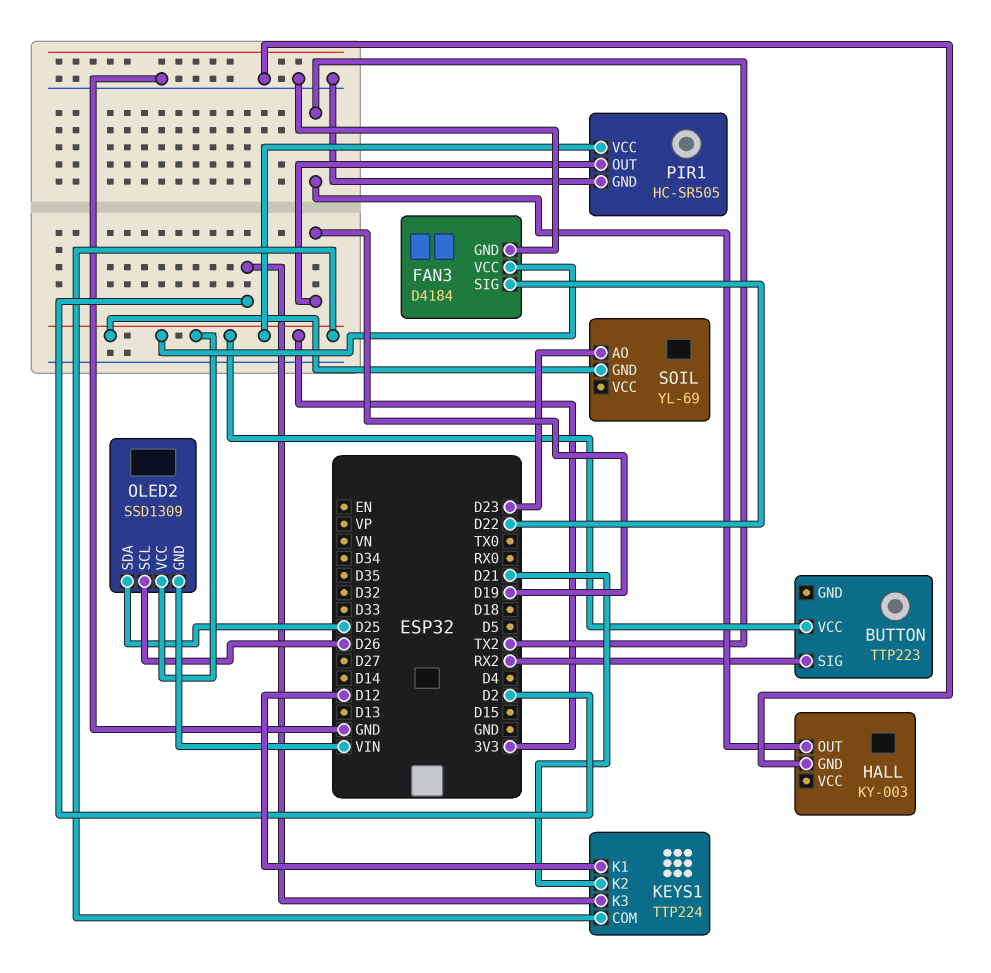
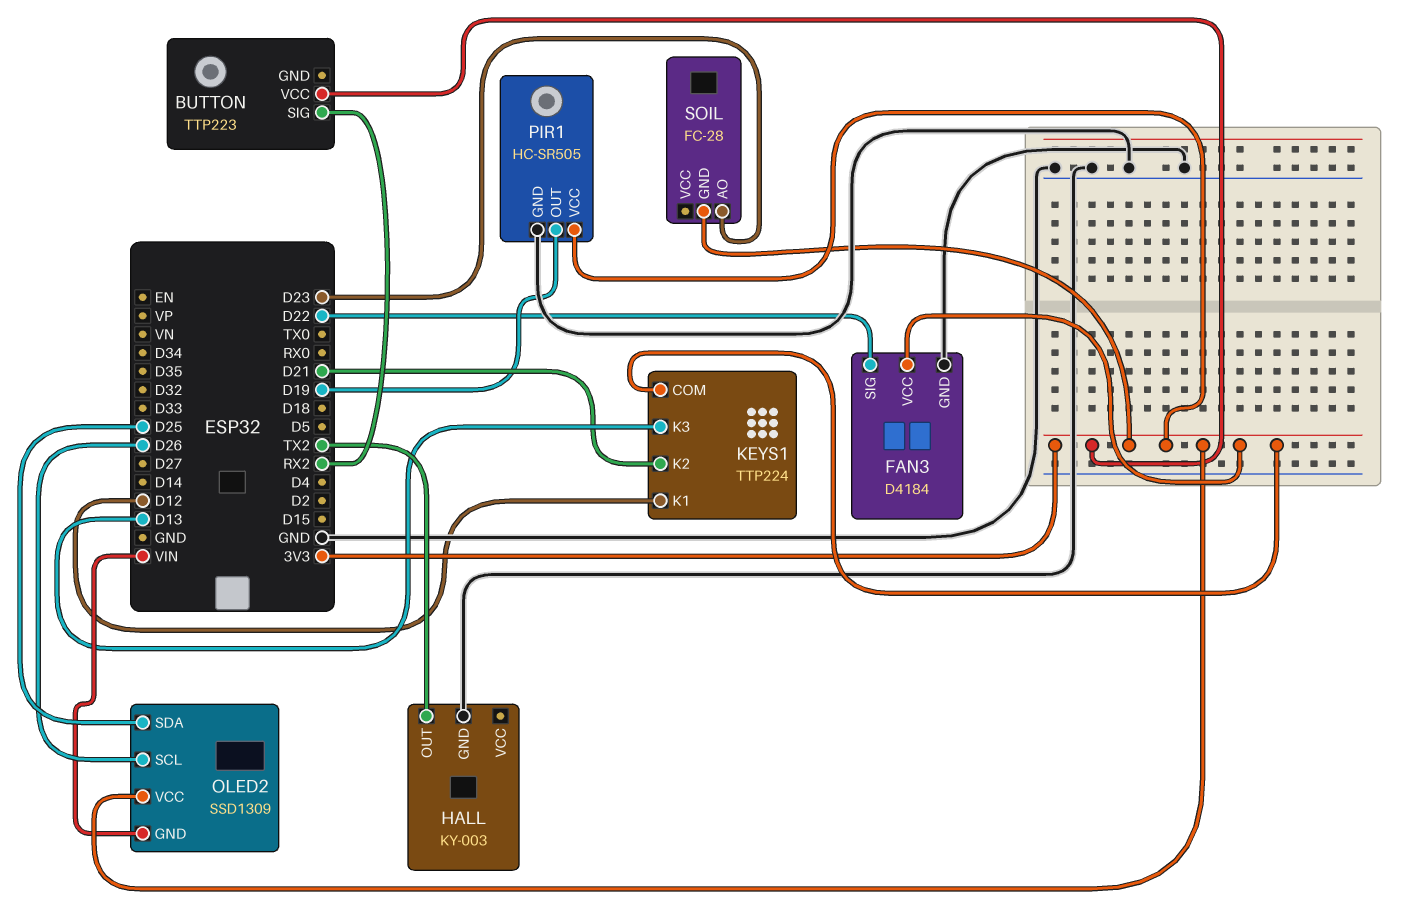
KEYS1 pin K3: D2 -> D13
SOIL: YL-69 -> FC-28

